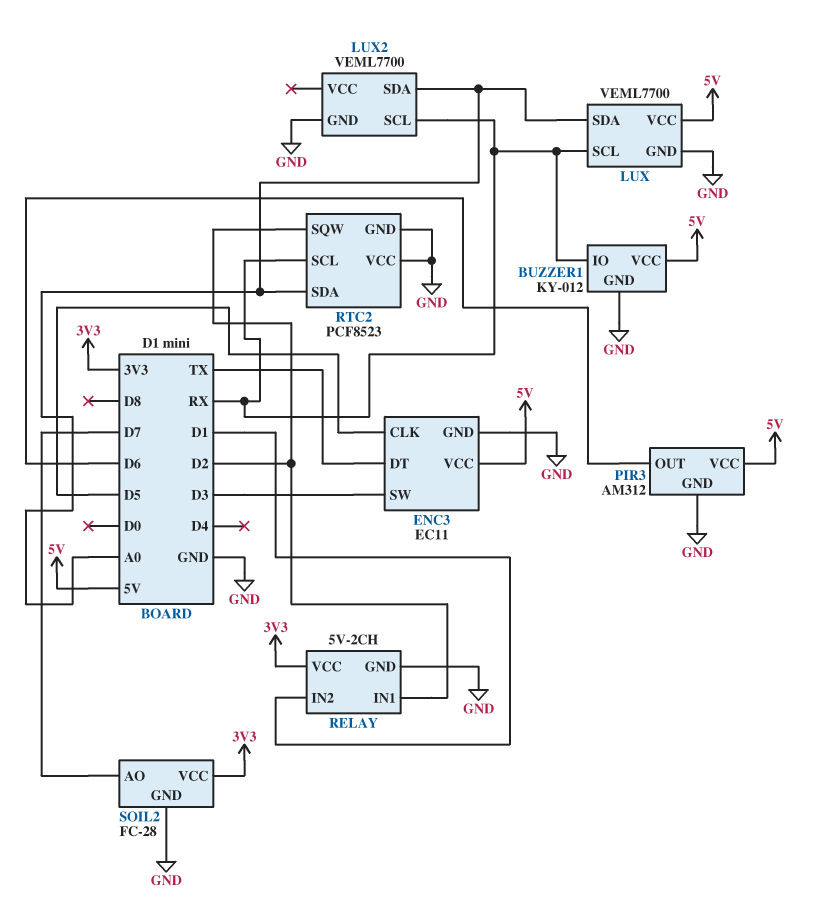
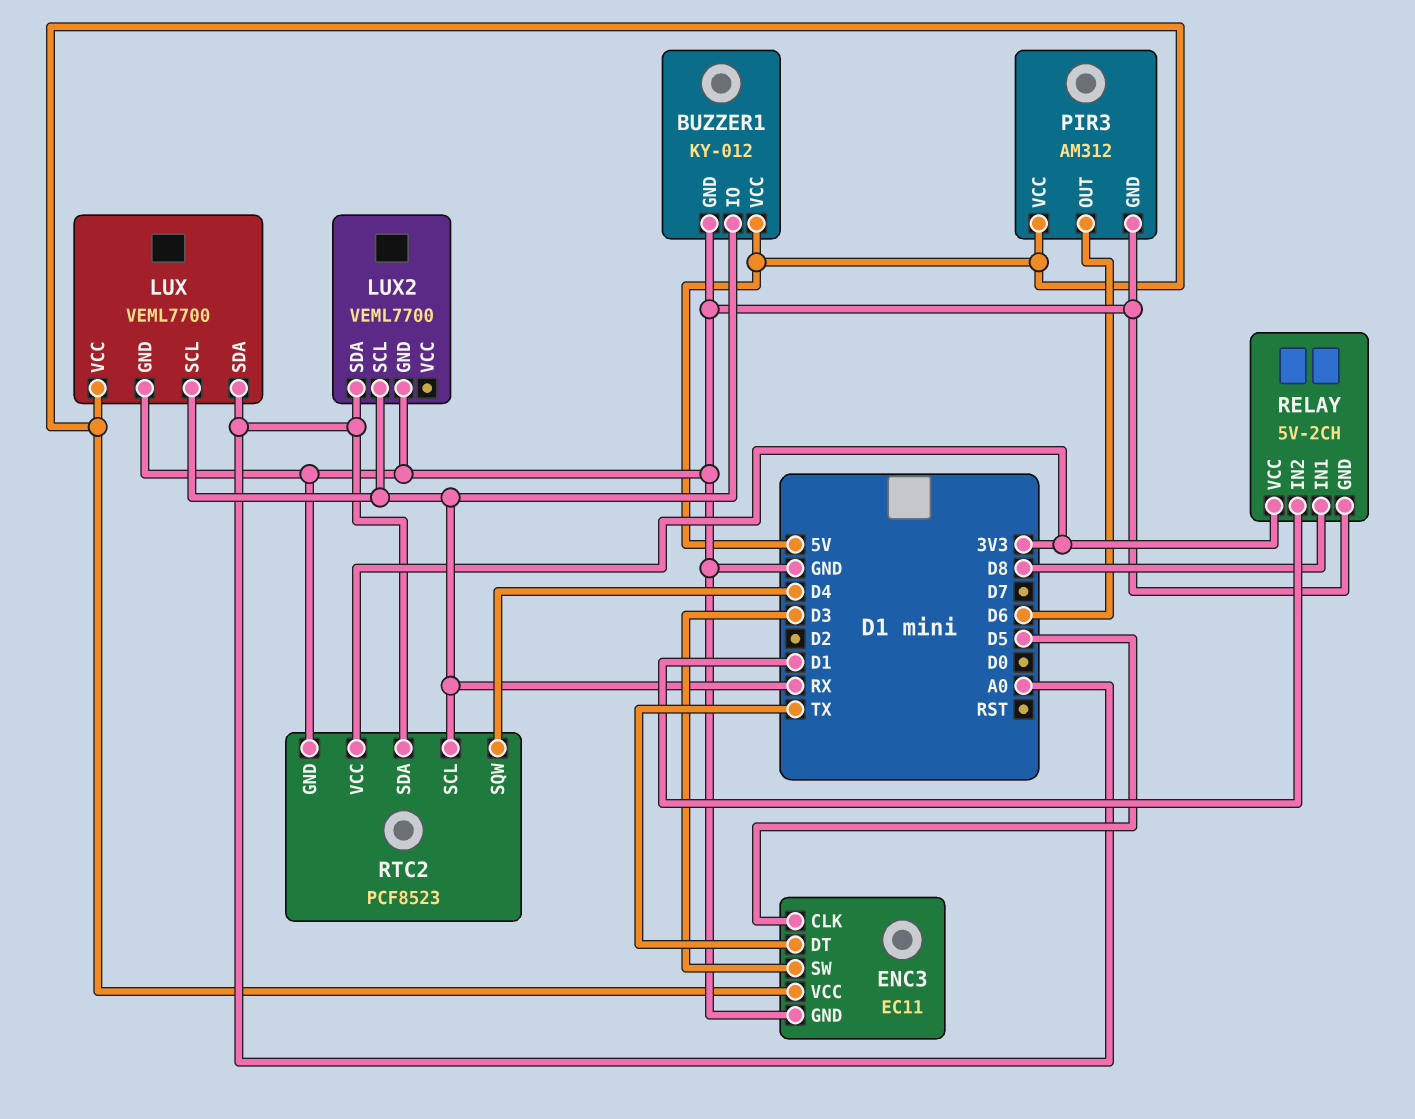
RELAY pin IN1: D2 -> D8
RTC2 pin SQW: D2 -> D4
RTC2 pin VCC: GND -> 3V3
SOIL2: FC-28 -> none
SOIL2 pin AO: D7 -> none
SOIL2 pin GND: GND -> none
SOIL2 pin VCC: 3V3 -> none

